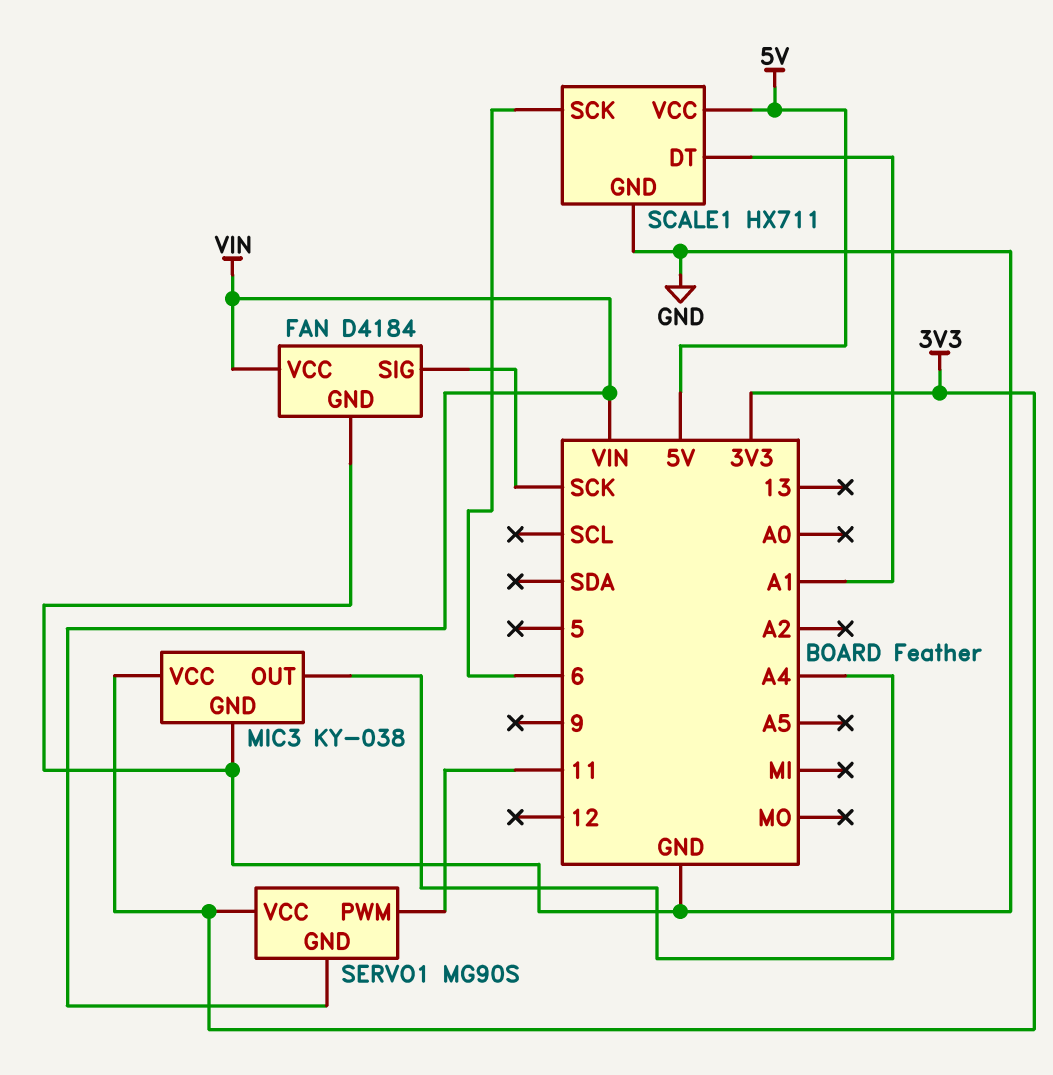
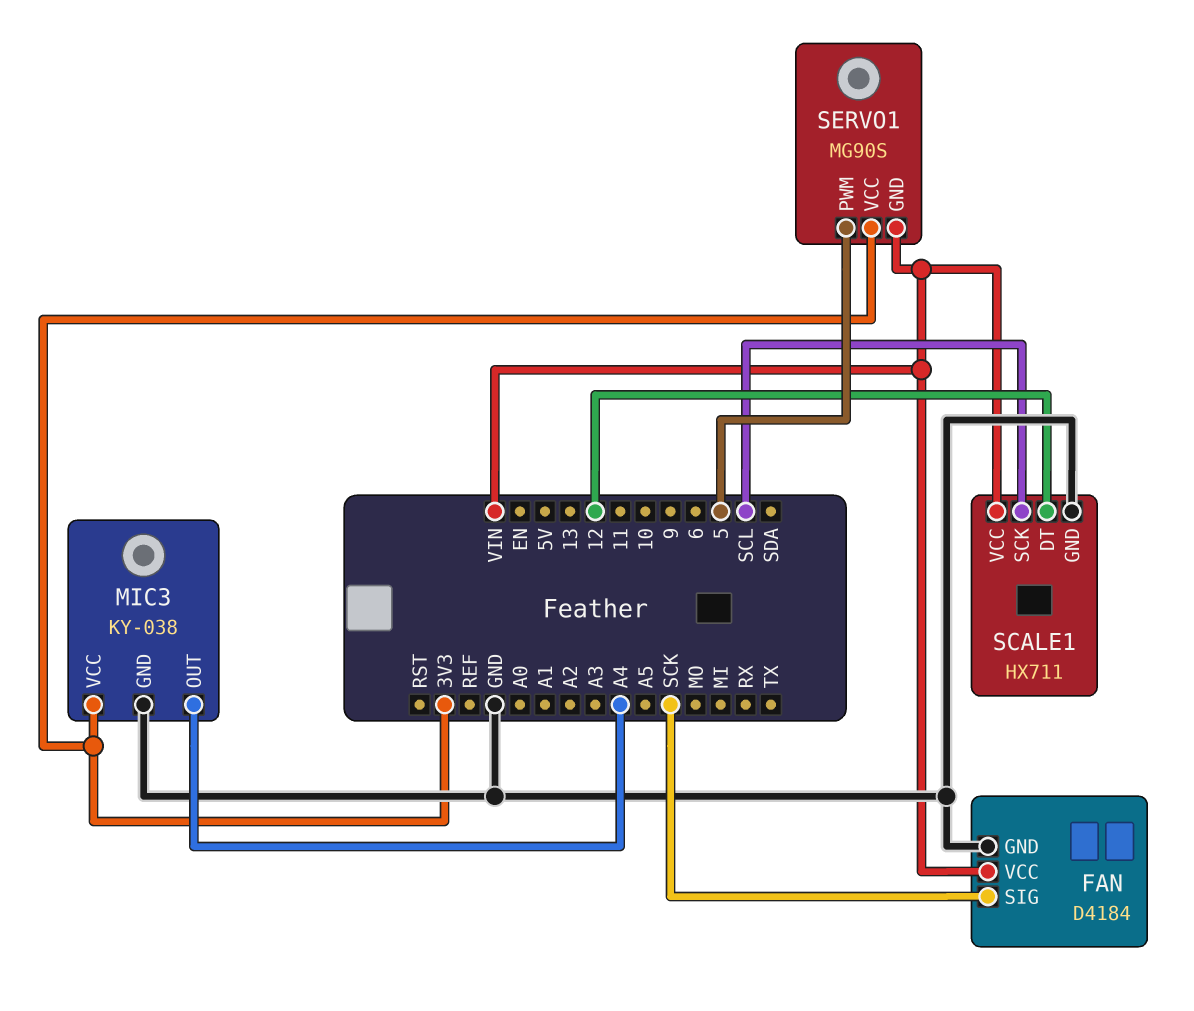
SCALE1 pin DT: A1 -> 12
SCALE1 pin SCK: 6 -> SCL
SCALE1 pin VCC: 5V -> VIN
SERVO1 pin PWM: 11 -> 5

